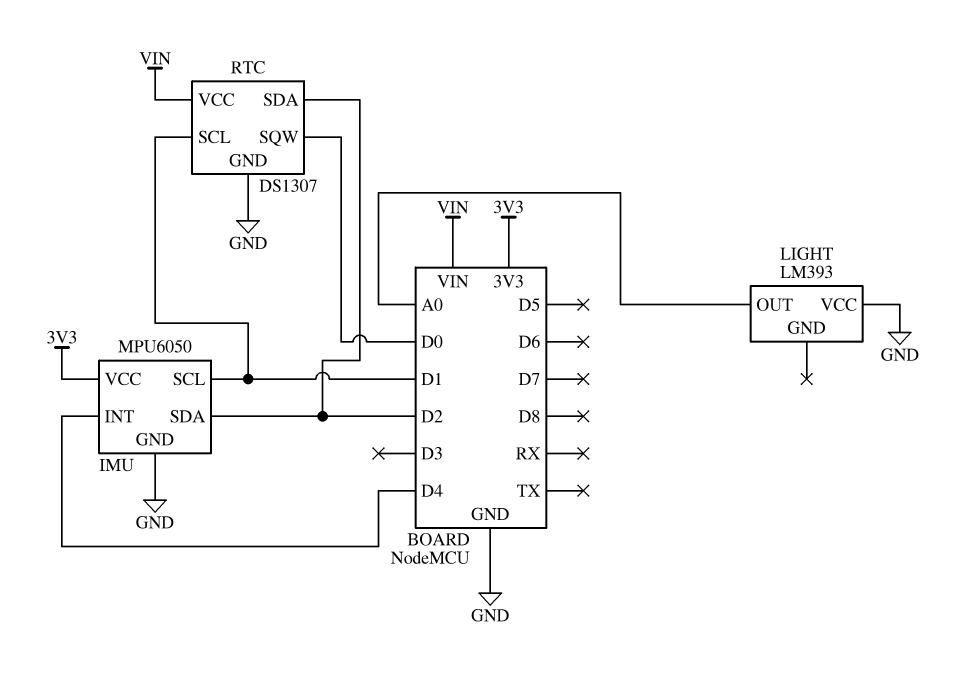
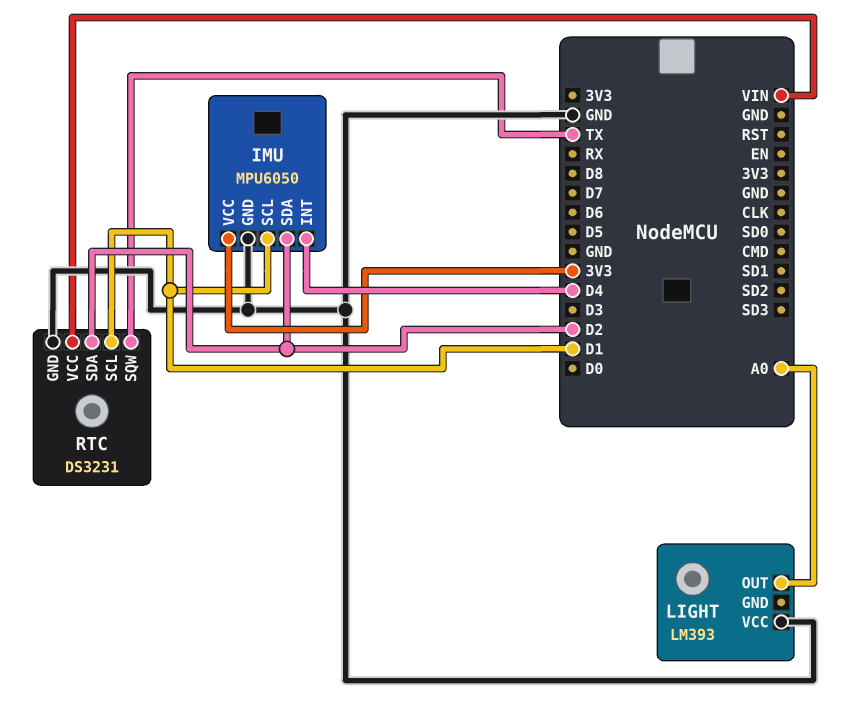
RTC: DS1307 -> DS3231
RTC pin SQW: D0 -> TX

